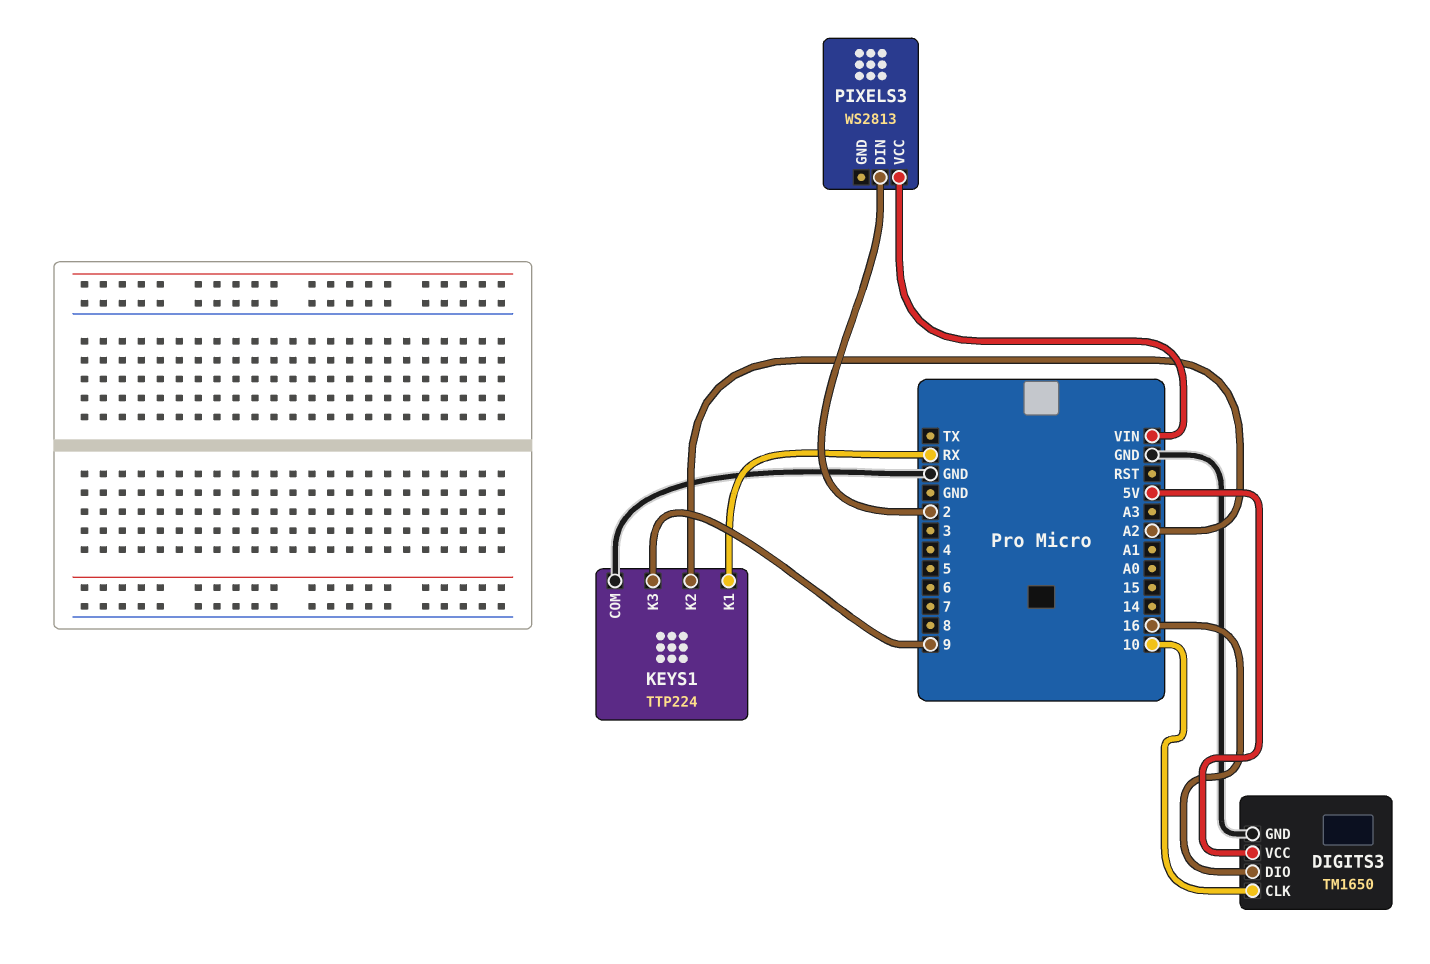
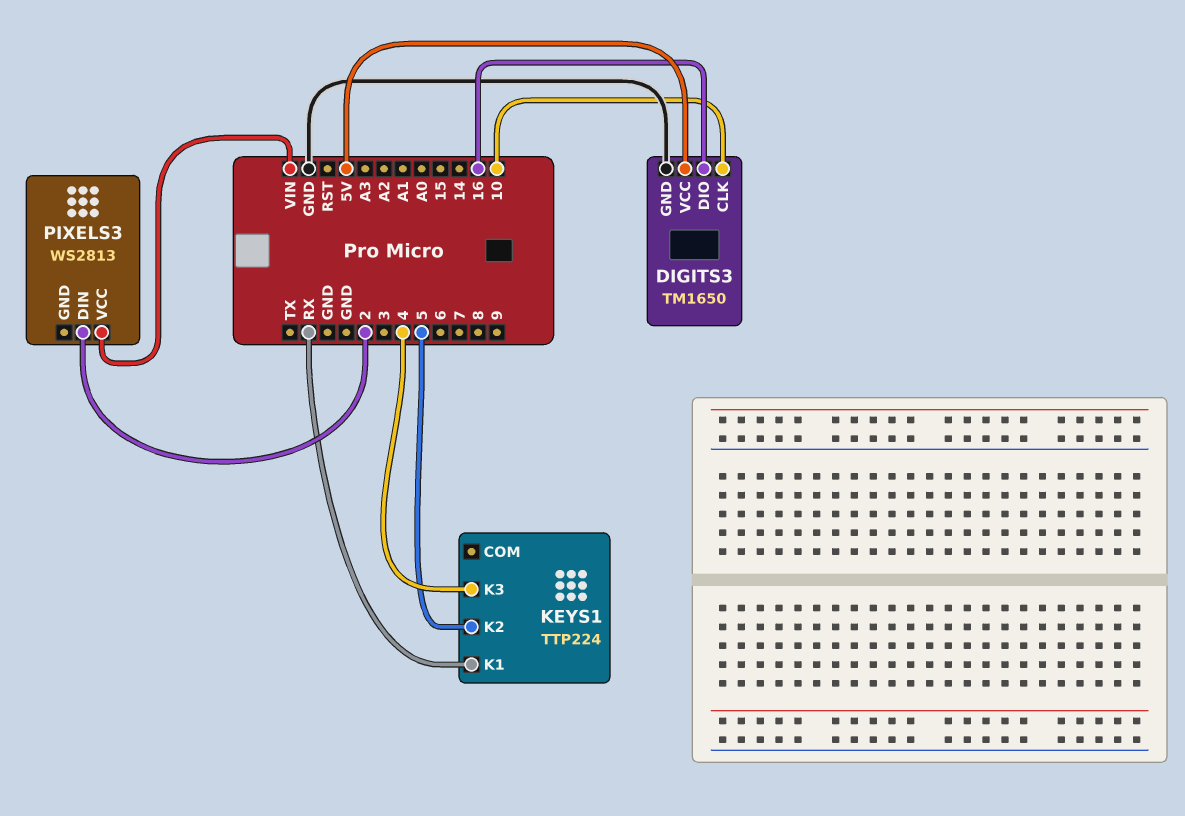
KEYS1 pin COM: GND -> none
KEYS1 pin K2: A2 -> 5
KEYS1 pin K3: 9 -> 4

